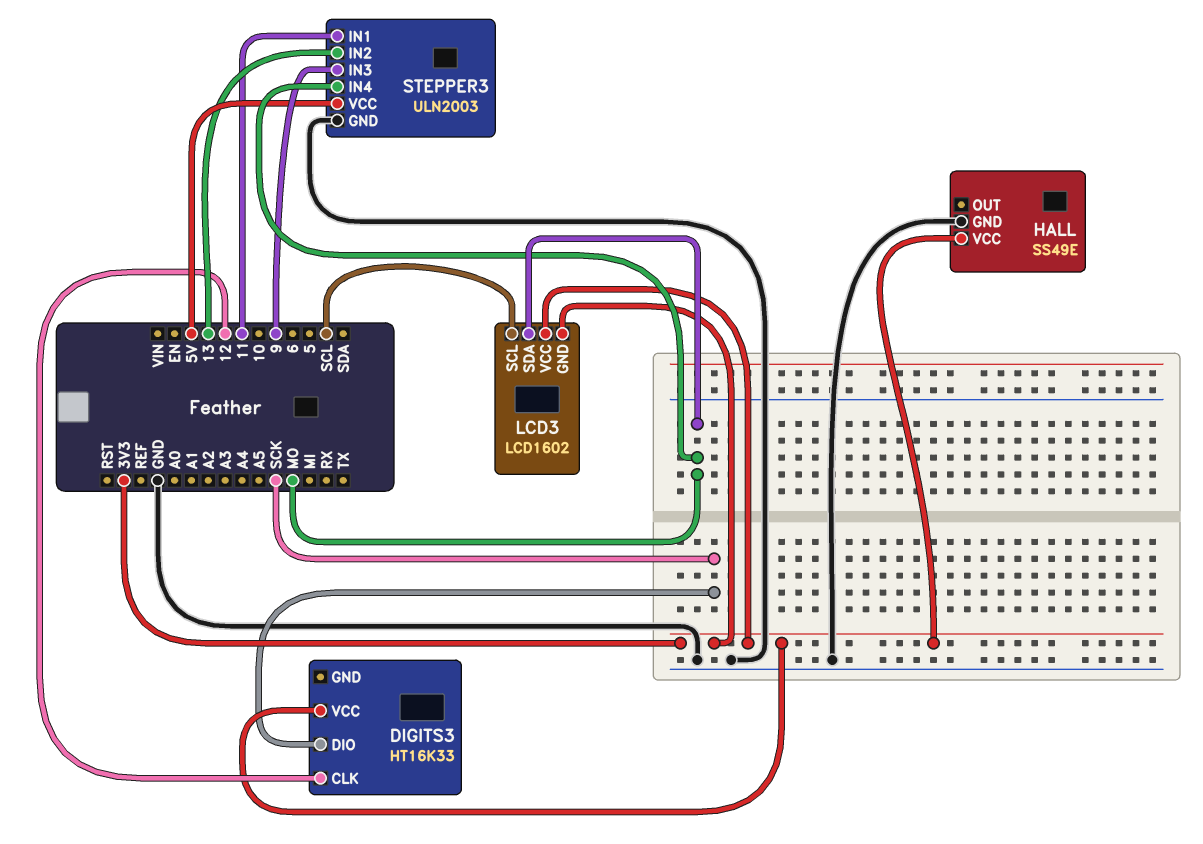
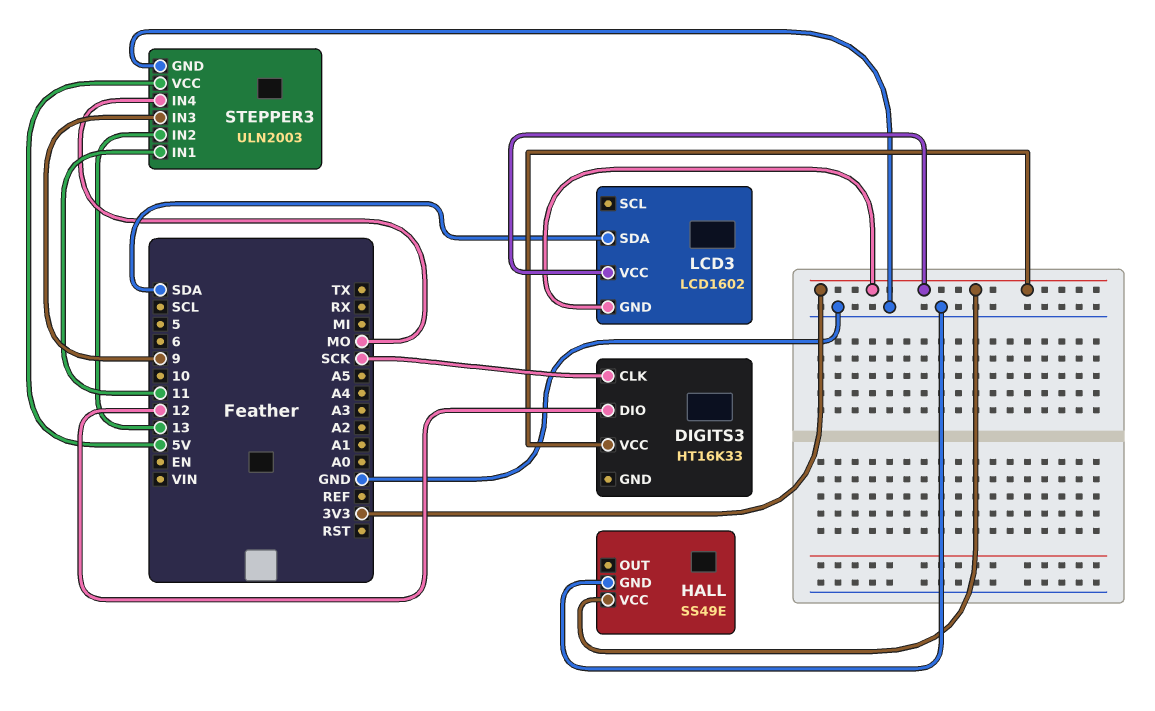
DIGITS3 pin CLK: 12 -> SCK
DIGITS3 pin DIO: SCK -> 12
LCD3 pin SCL: SCL -> none
LCD3 pin SDA: MO -> SDA

